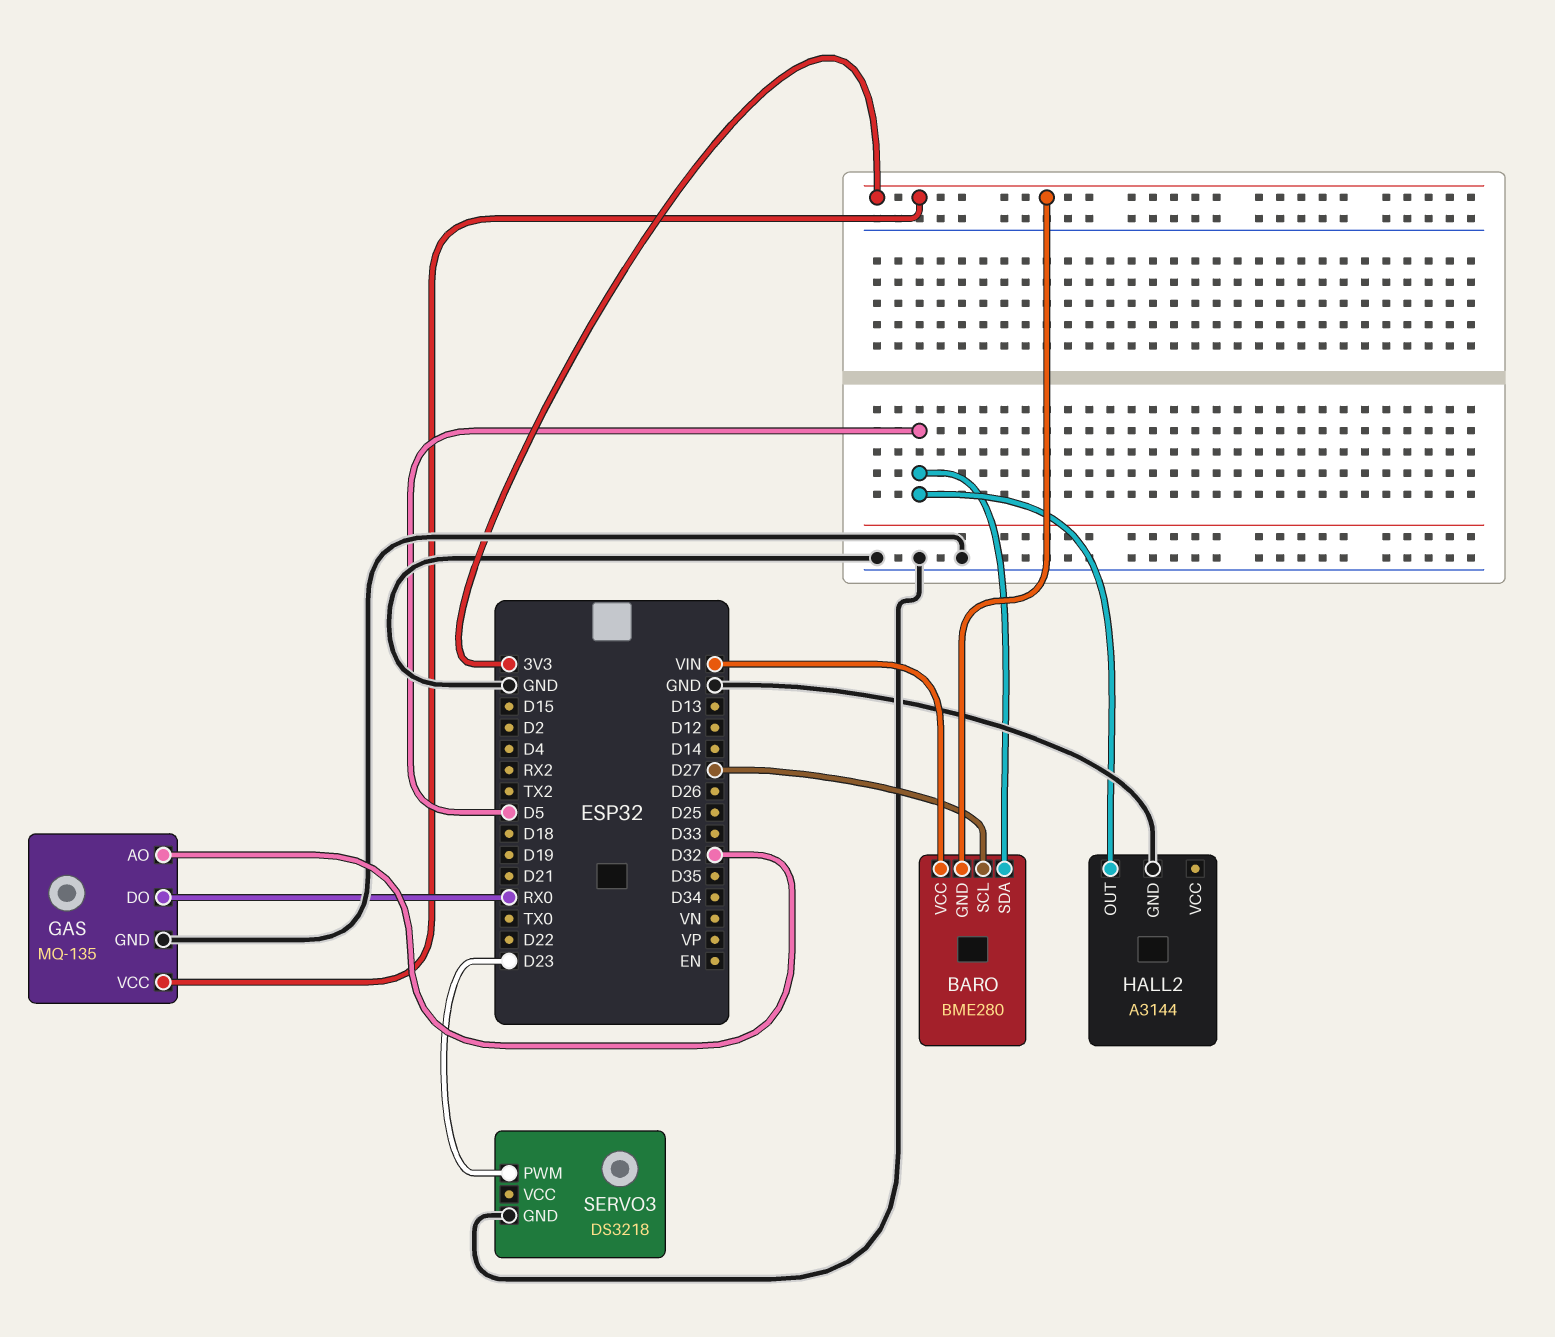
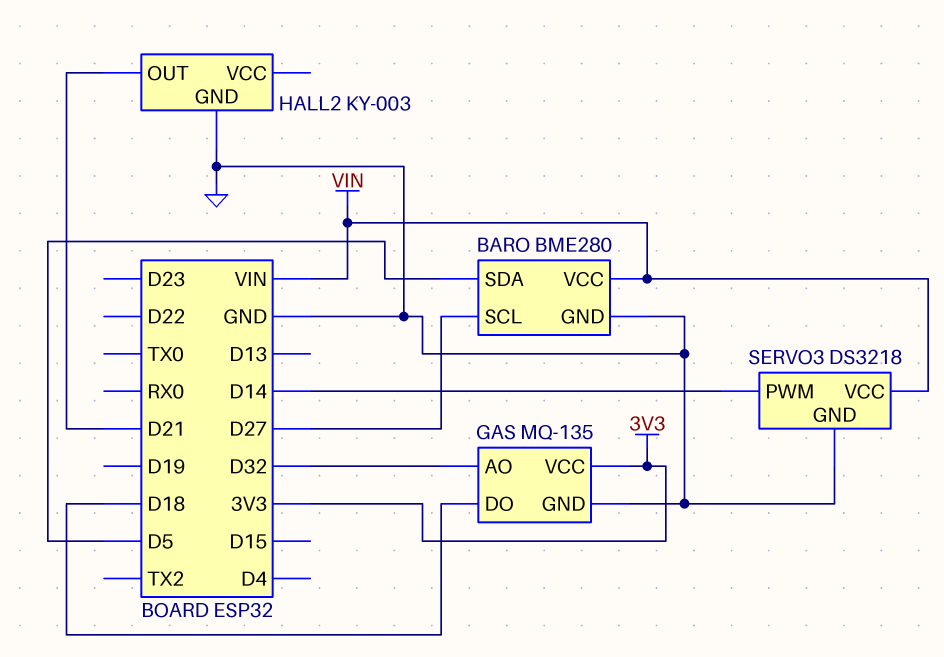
BARO pin GND: 3V3 -> GND
GAS pin DO: RX0 -> D18
HALL2: A3144 -> KY-003
HALL2 pin OUT: D5 -> D21
SERVO3 pin PWM: D23 -> D14
SERVO3 pin VCC: none -> VIN

